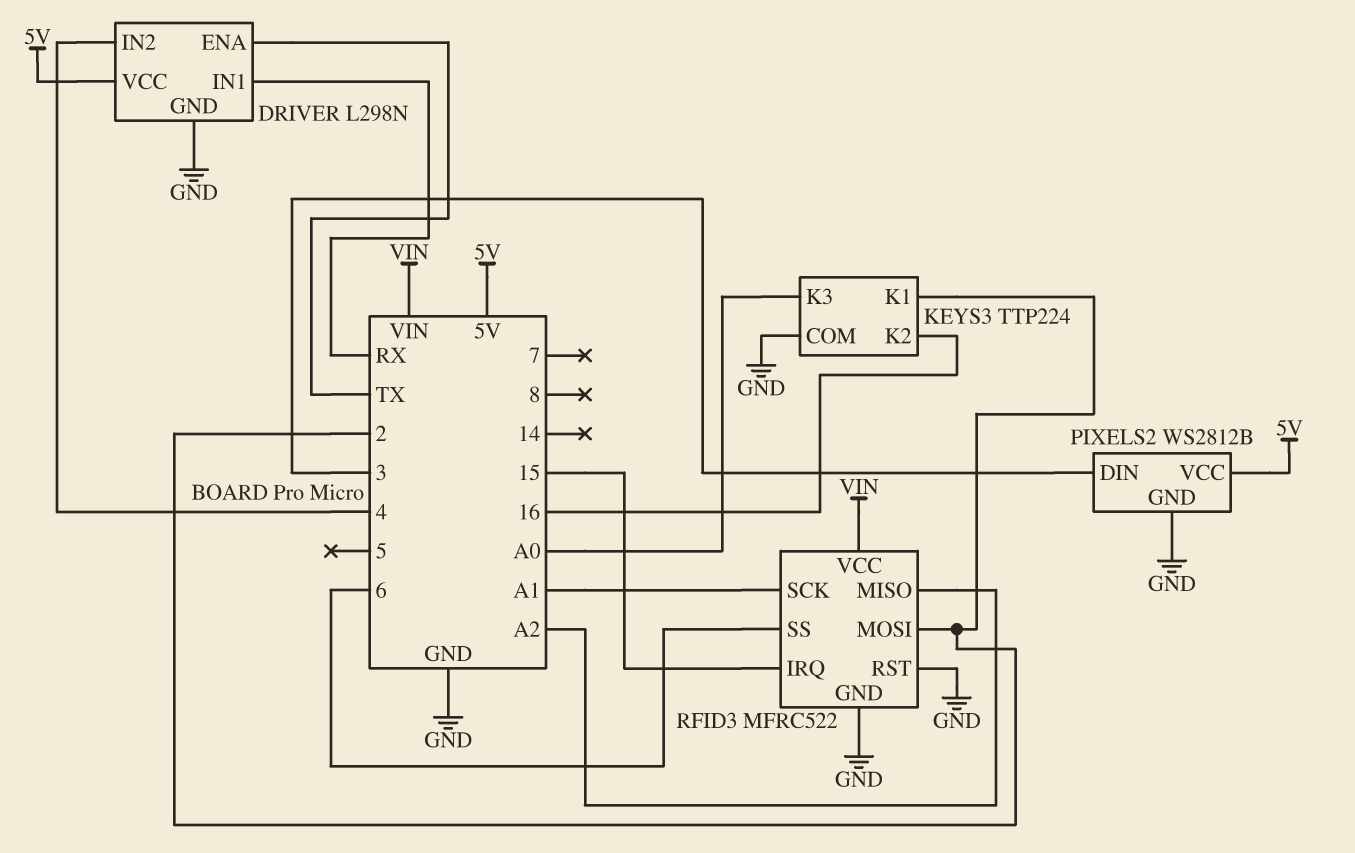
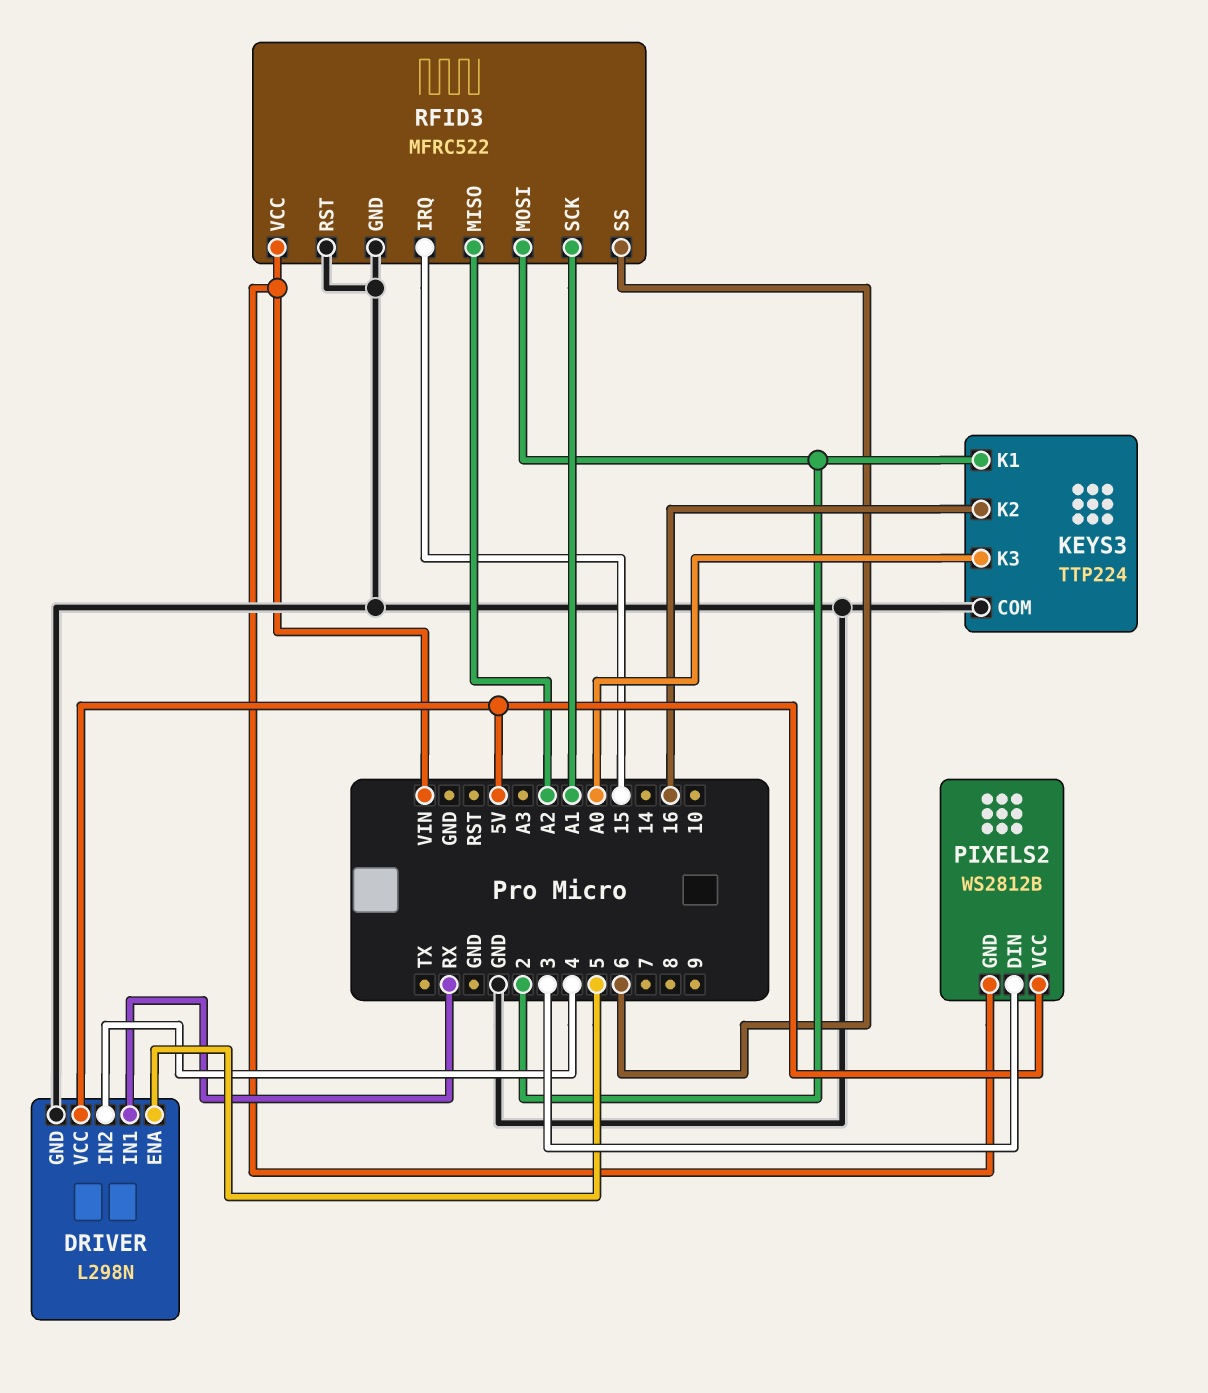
DRIVER pin ENA: TX -> 5
PIXELS2 pin GND: GND -> VIN

